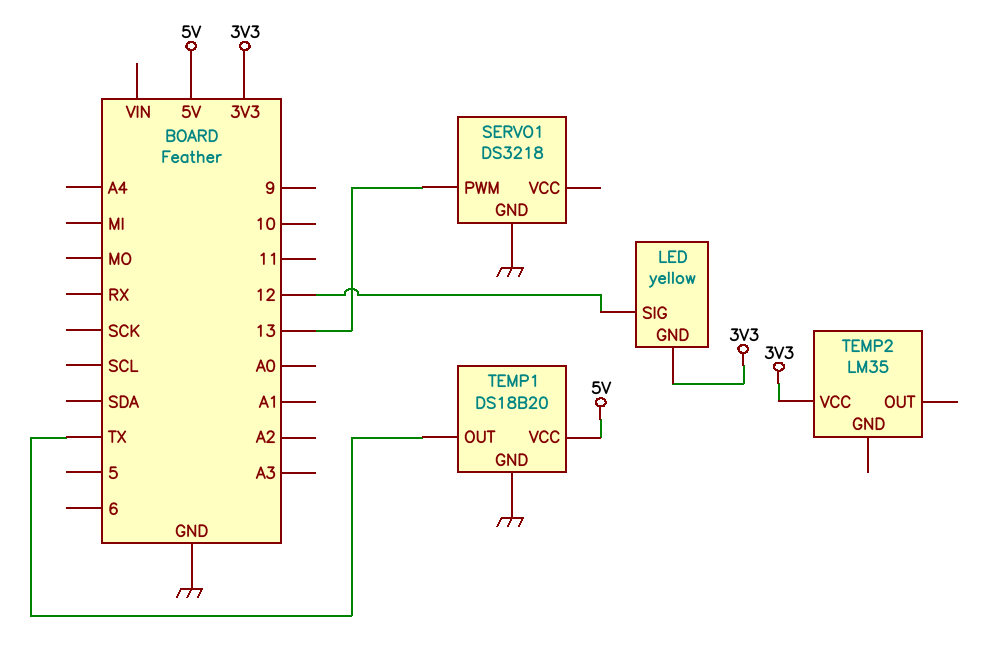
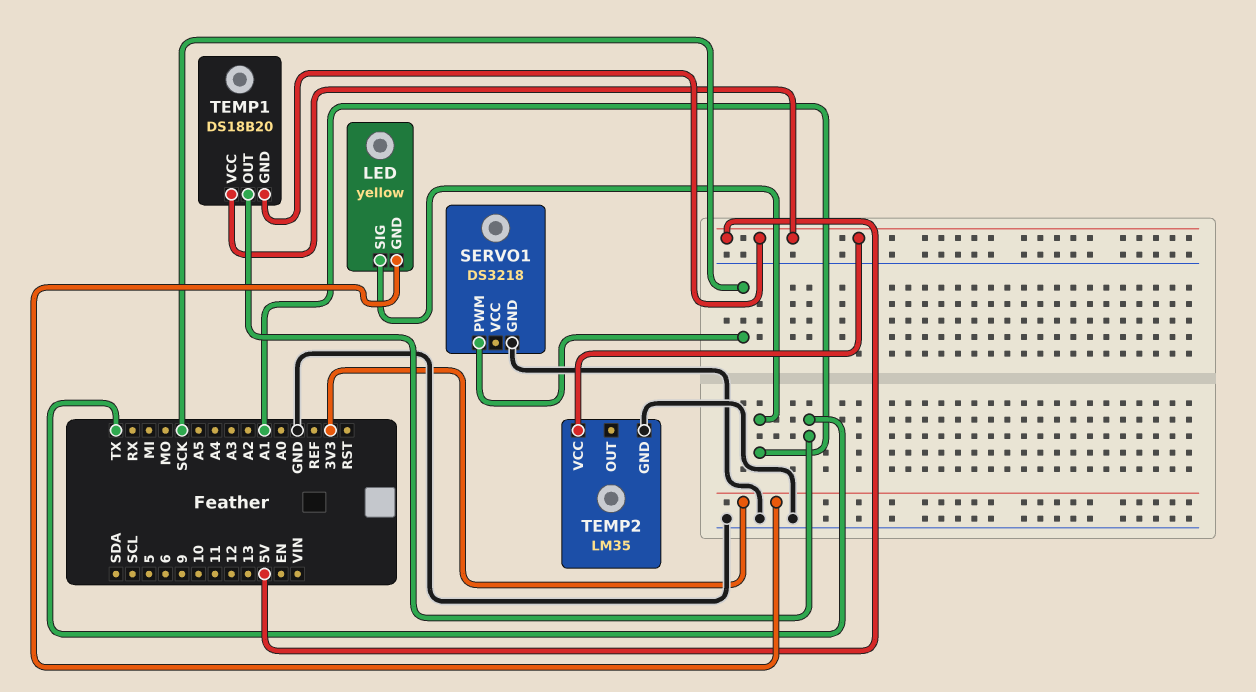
LED pin SIG: 12 -> A1
SERVO1 pin PWM: 13 -> SCK
TEMP1 pin GND: GND -> 5V
TEMP2 pin GND: none -> GND
TEMP2 pin VCC: 3V3 -> 5V

